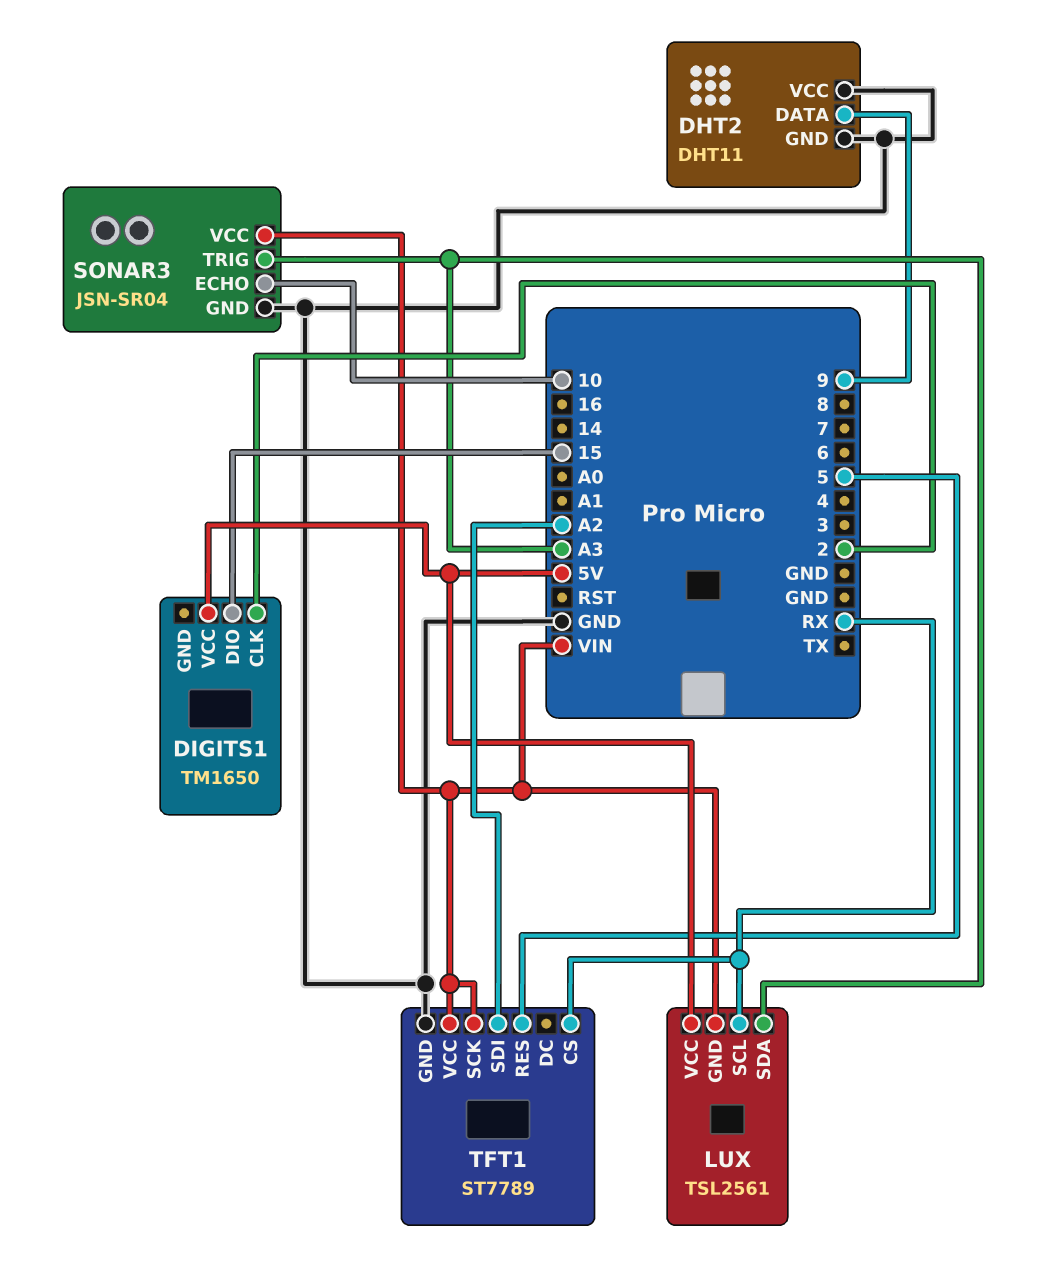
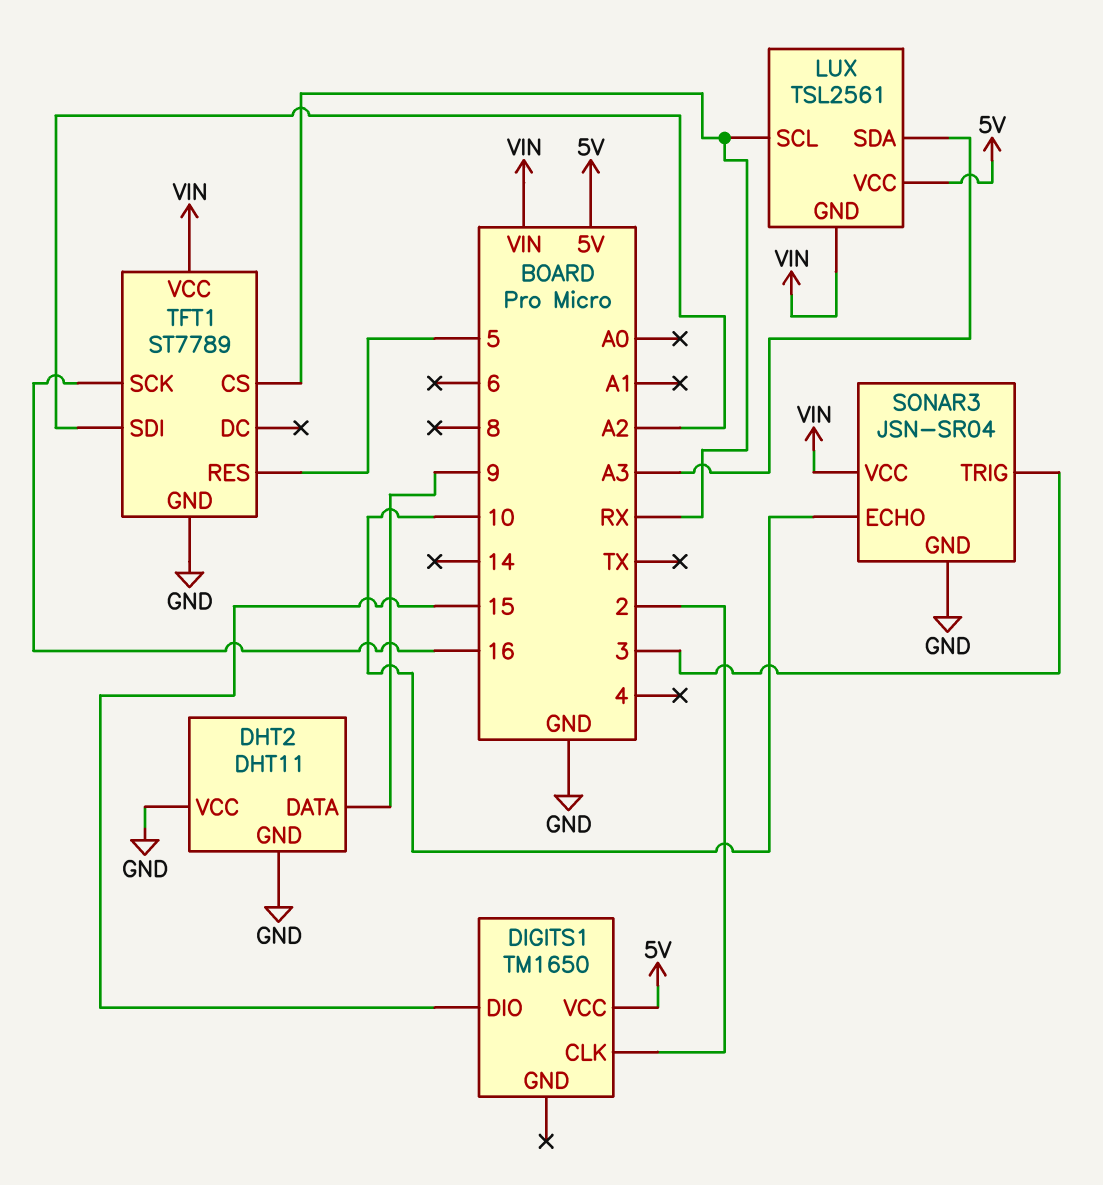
SONAR3 pin TRIG: A3 -> 3
TFT1 pin SCK: VIN -> 16

